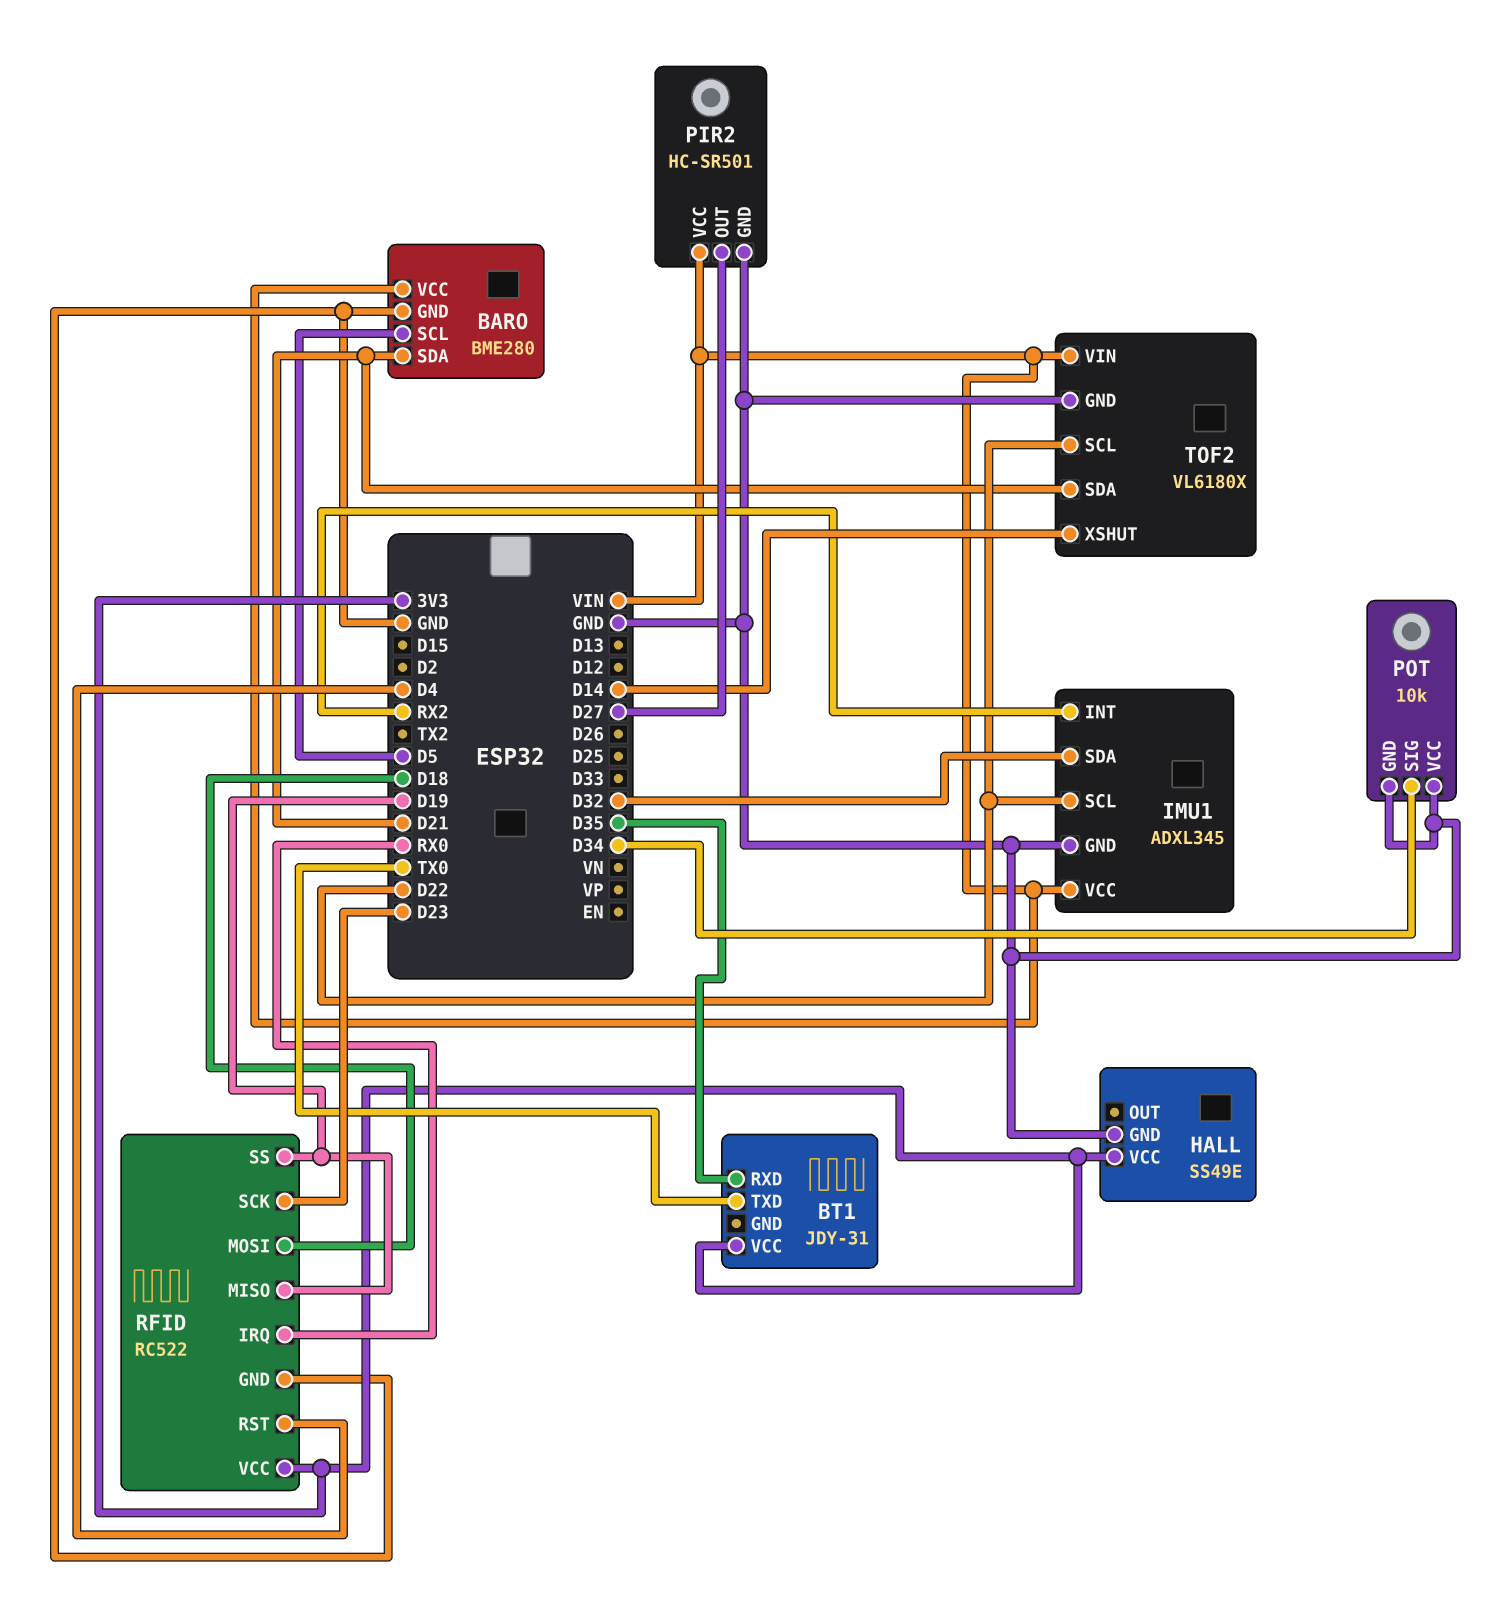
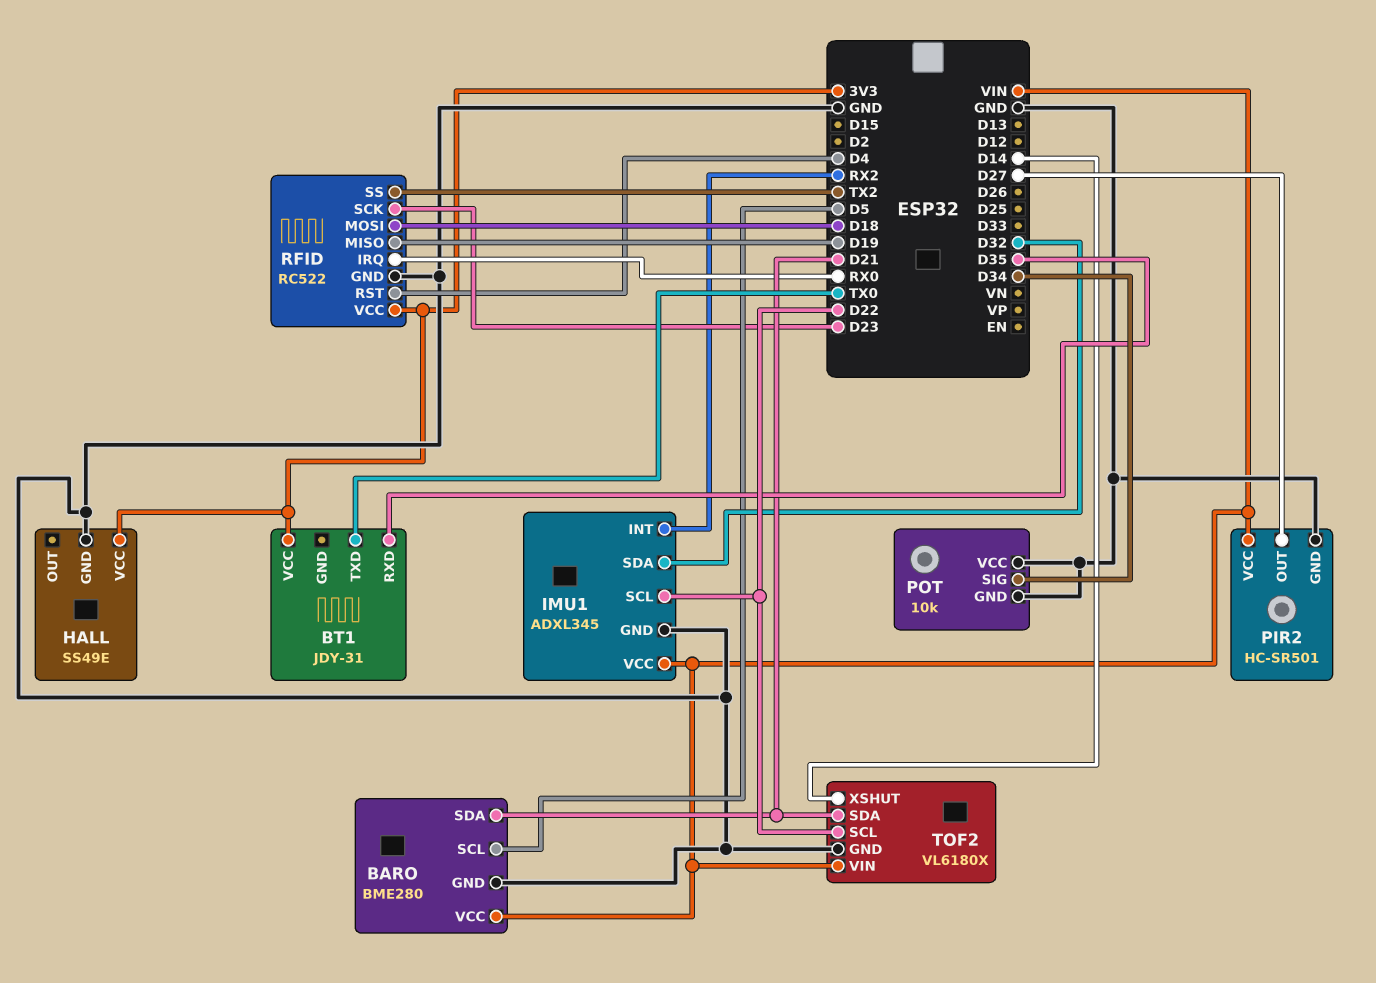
RFID pin SS: D19 -> TX2

